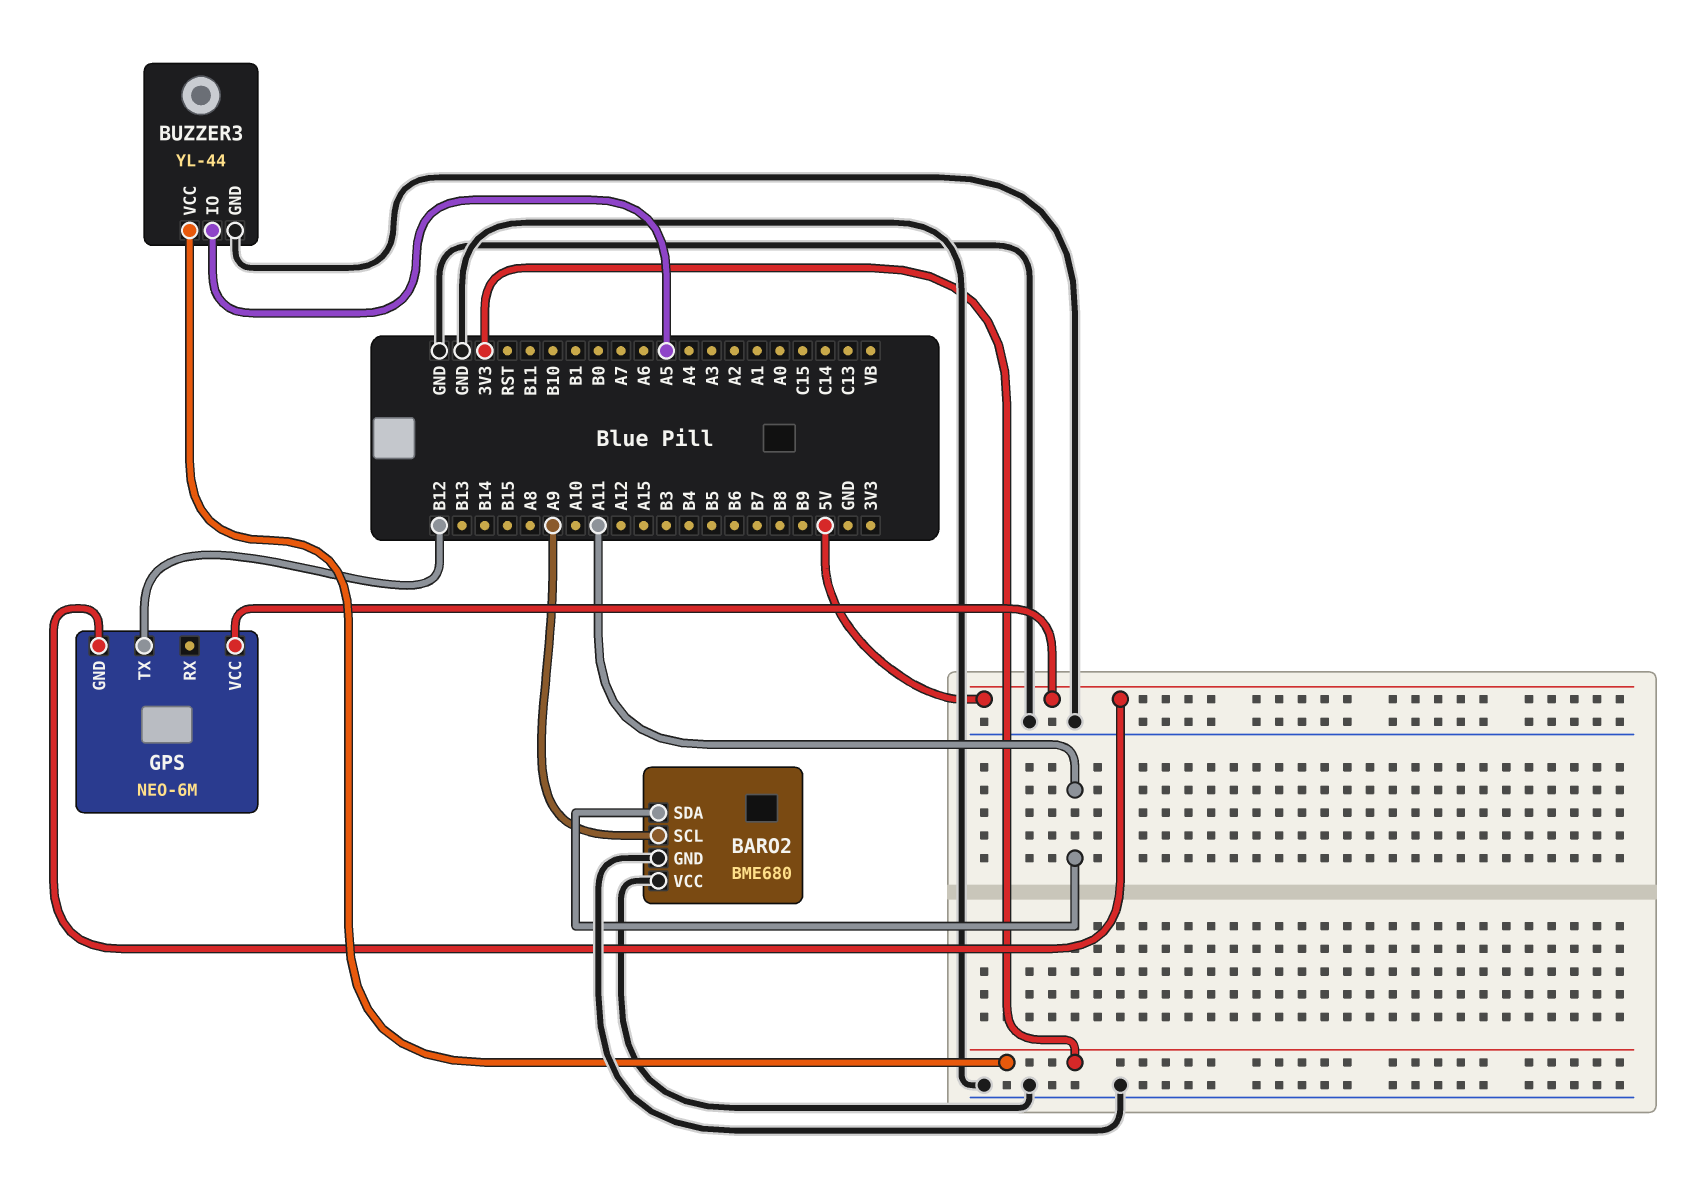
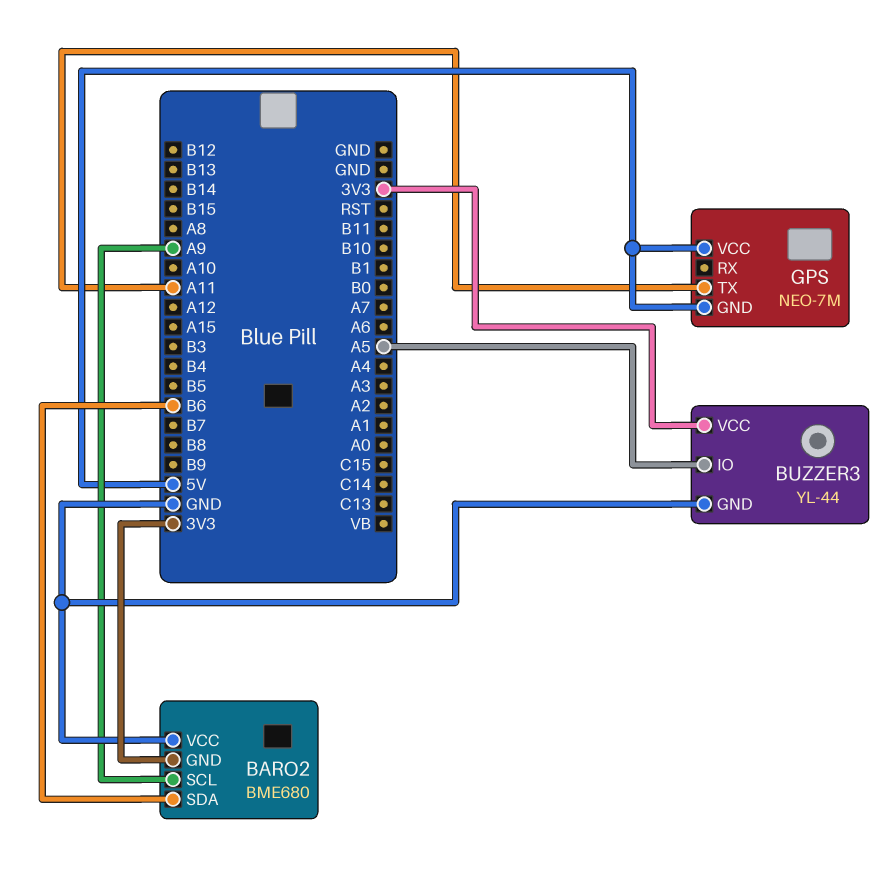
BARO2 pin GND: GND -> 3V3
BARO2 pin SDA: A11 -> B6
GPS: NEO-6M -> NEO-7M
GPS pin TX: B12 -> A11

